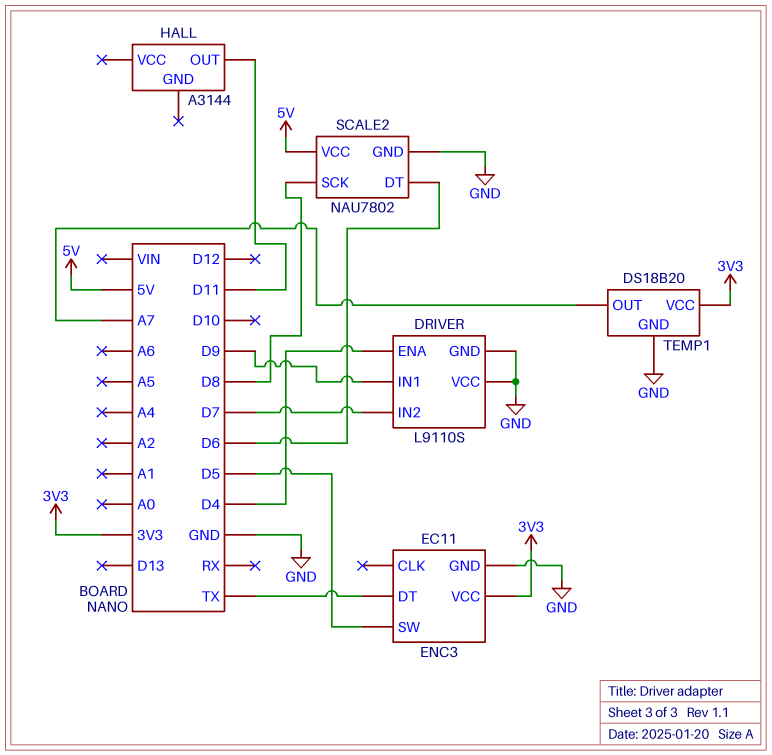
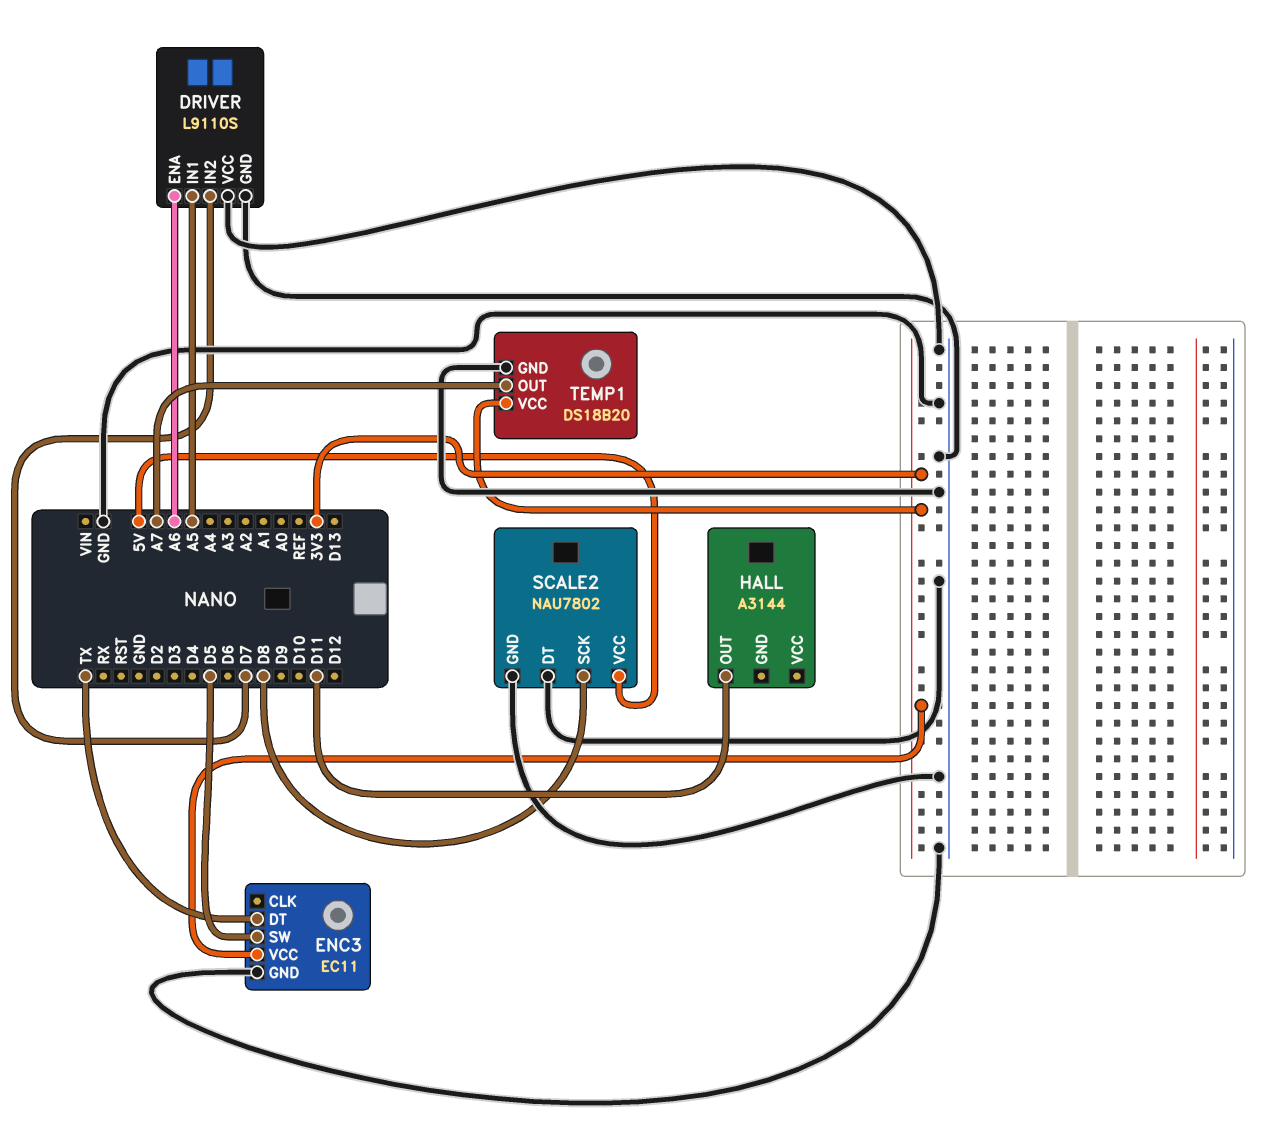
DRIVER pin ENA: D4 -> A6
DRIVER pin IN1: D9 -> A5
SCALE2 pin DT: D6 -> GND

